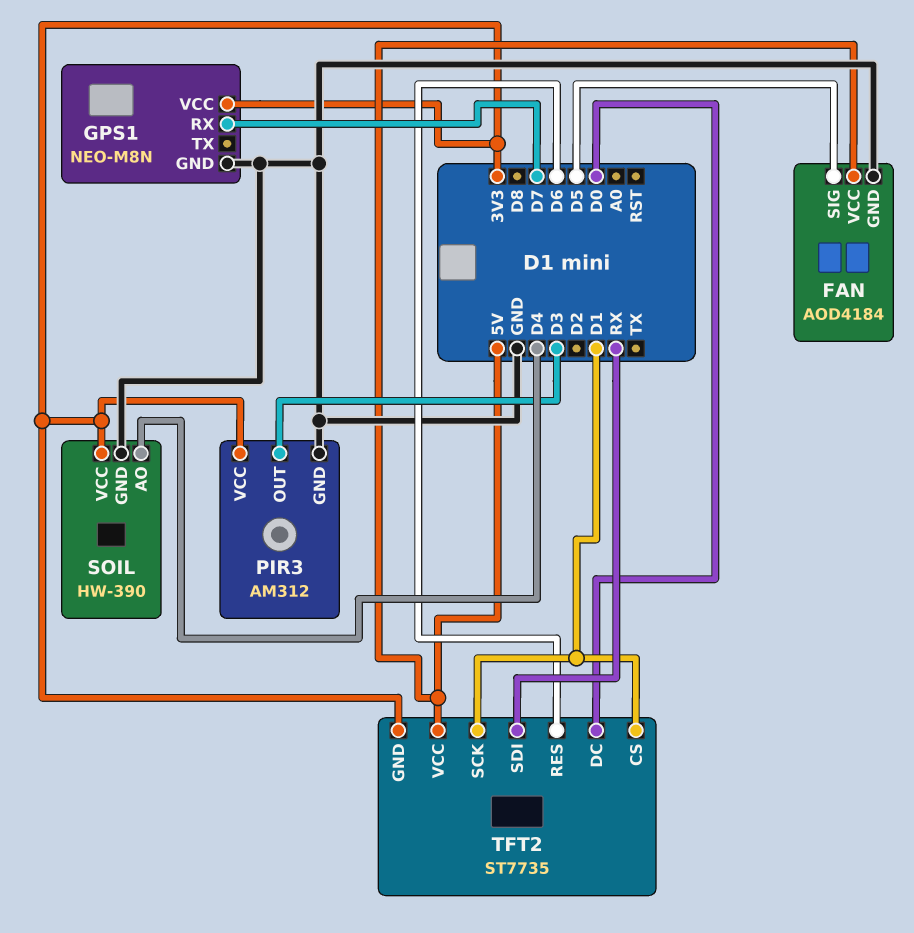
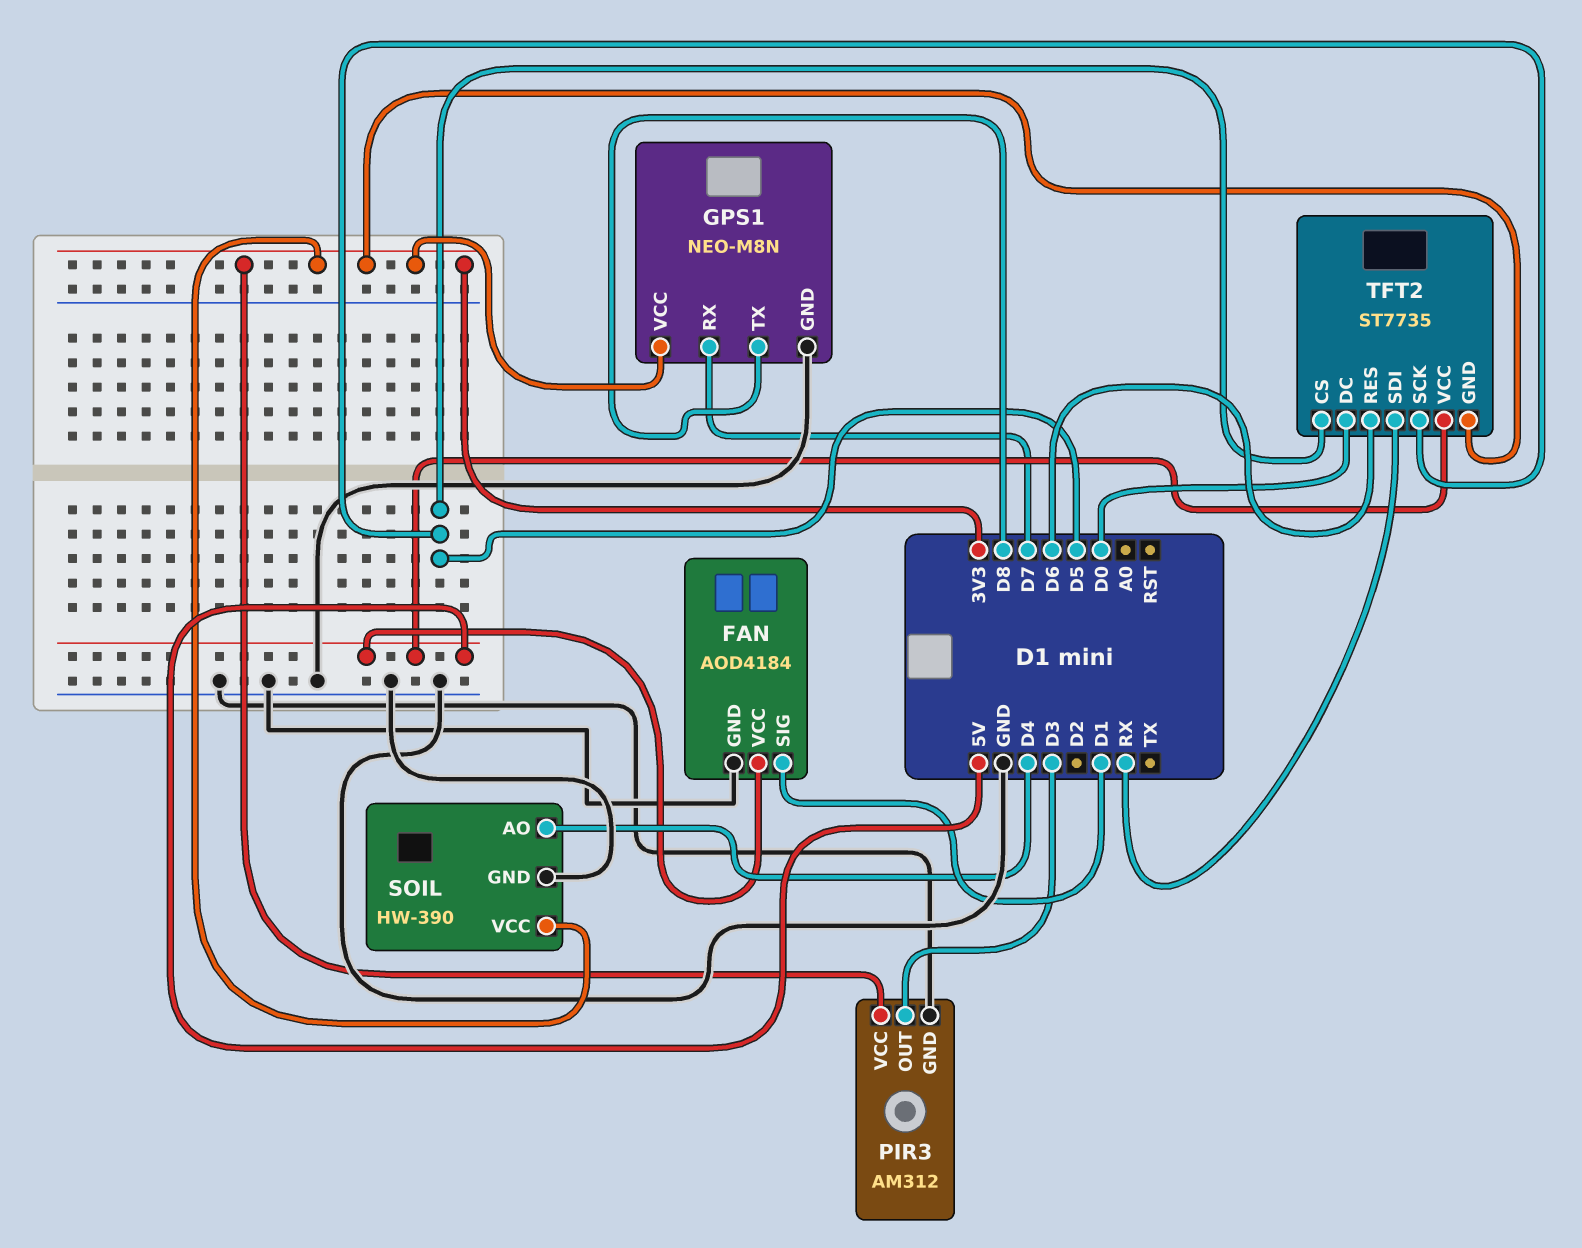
FAN pin SIG: D5 -> D1
GPS1 pin TX: none -> D8
TFT2 pin CS: D1 -> D5
TFT2 pin SCK: D1 -> D5

